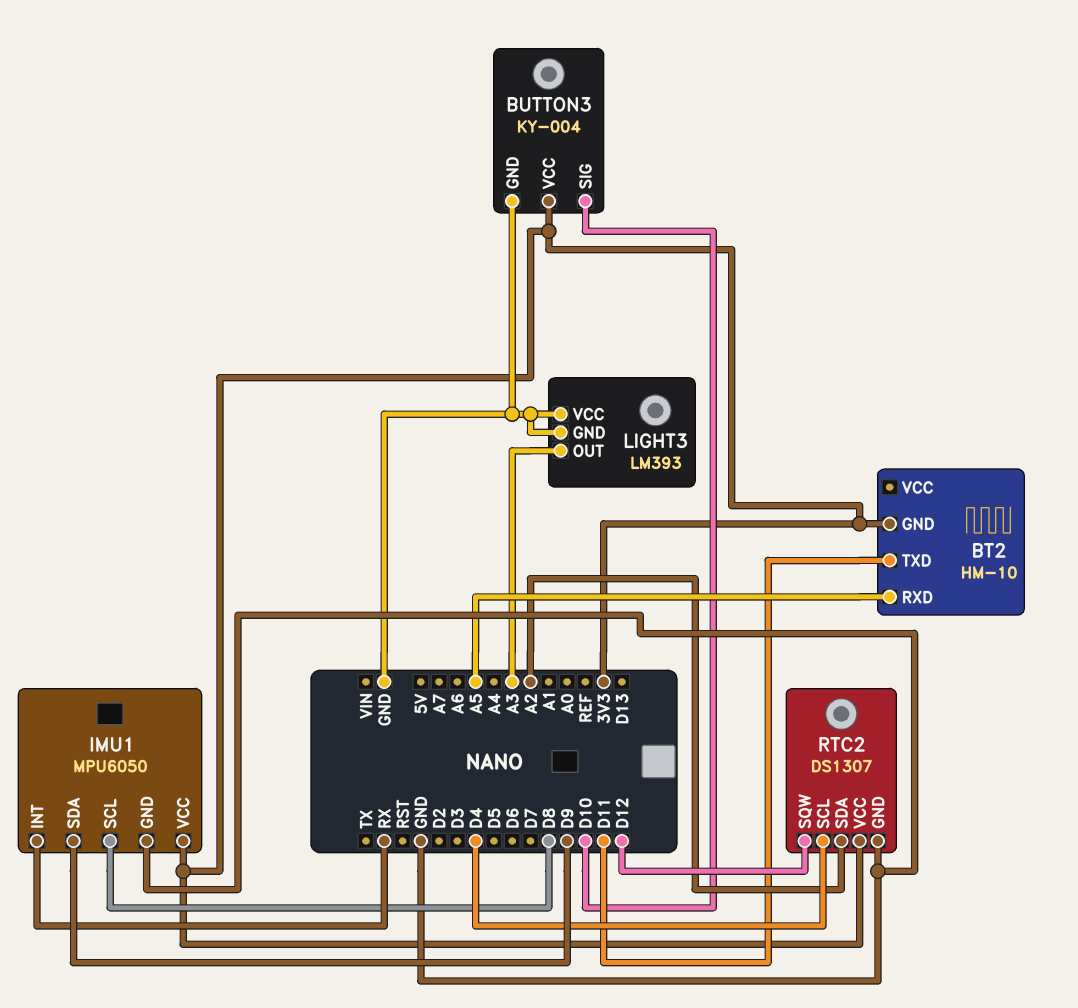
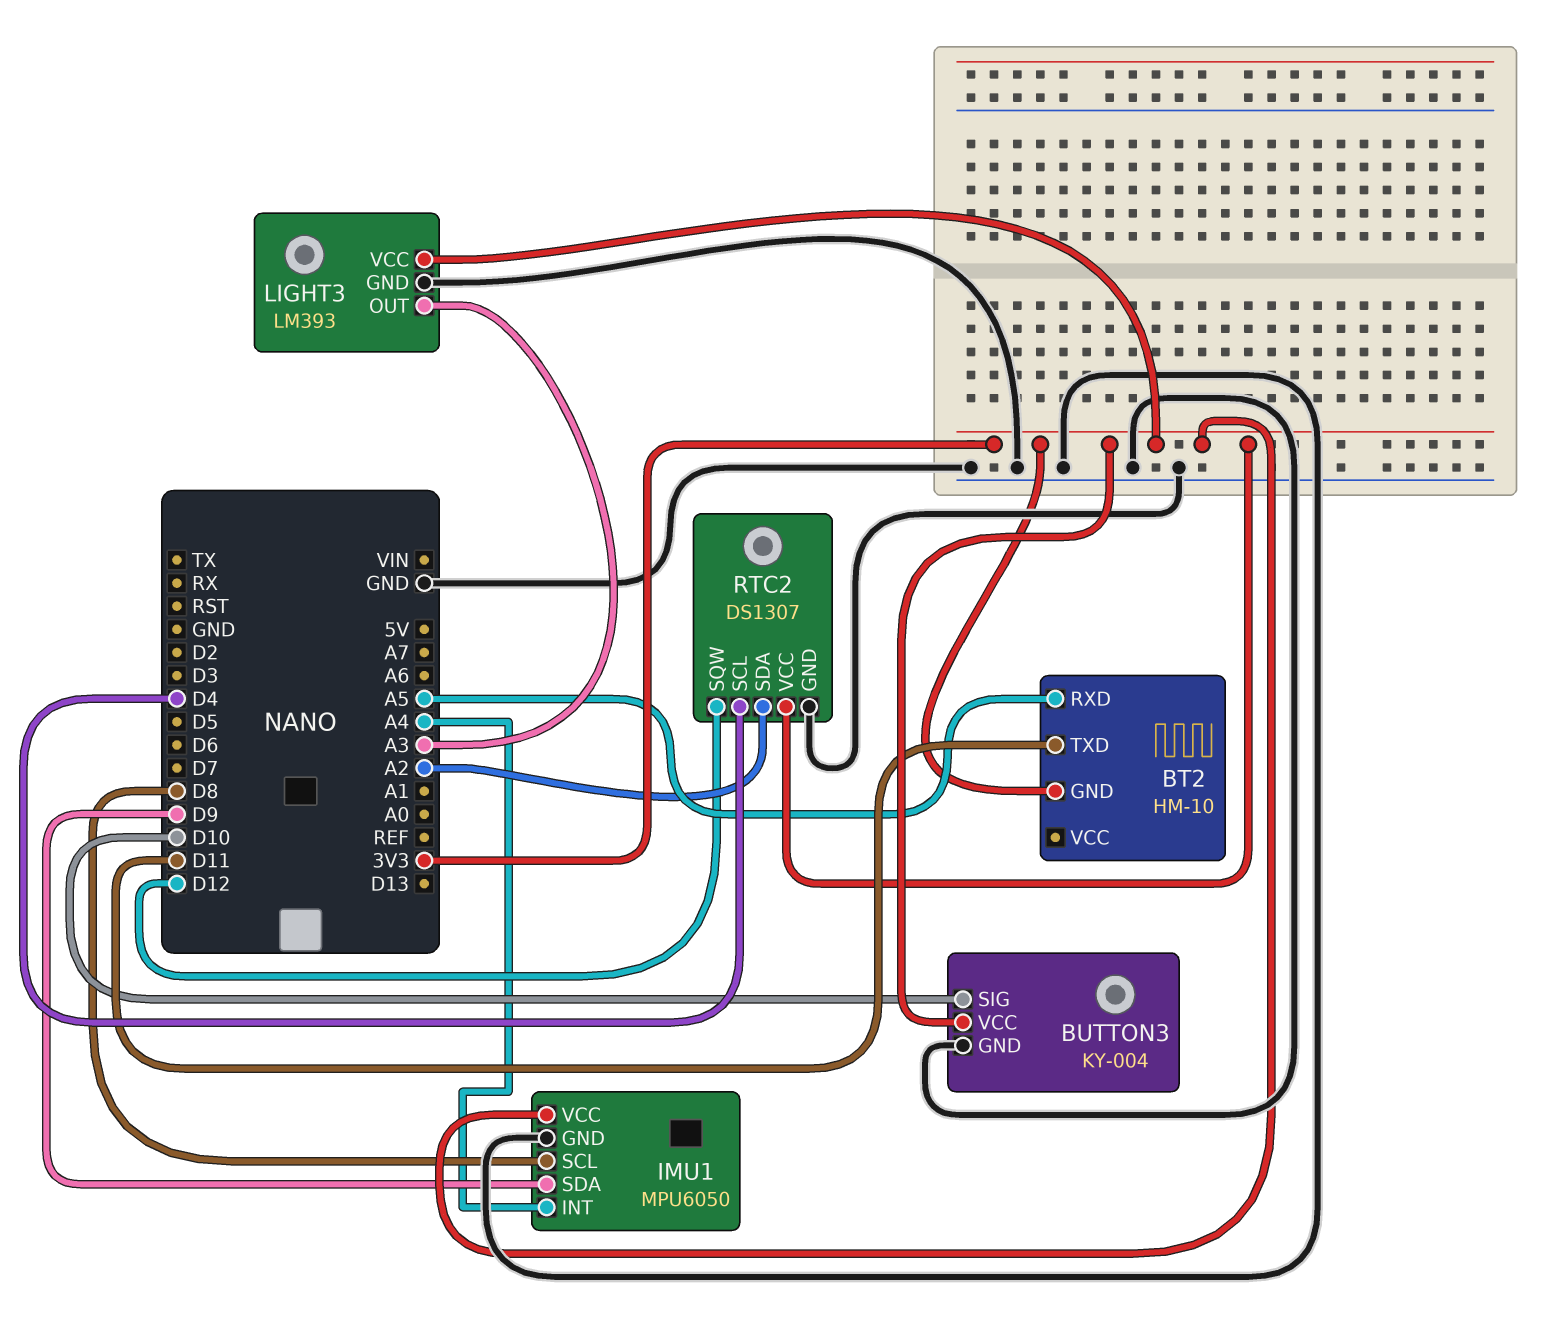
IMU1 pin INT: RX -> A4
LIGHT3 pin VCC: GND -> 3V3

